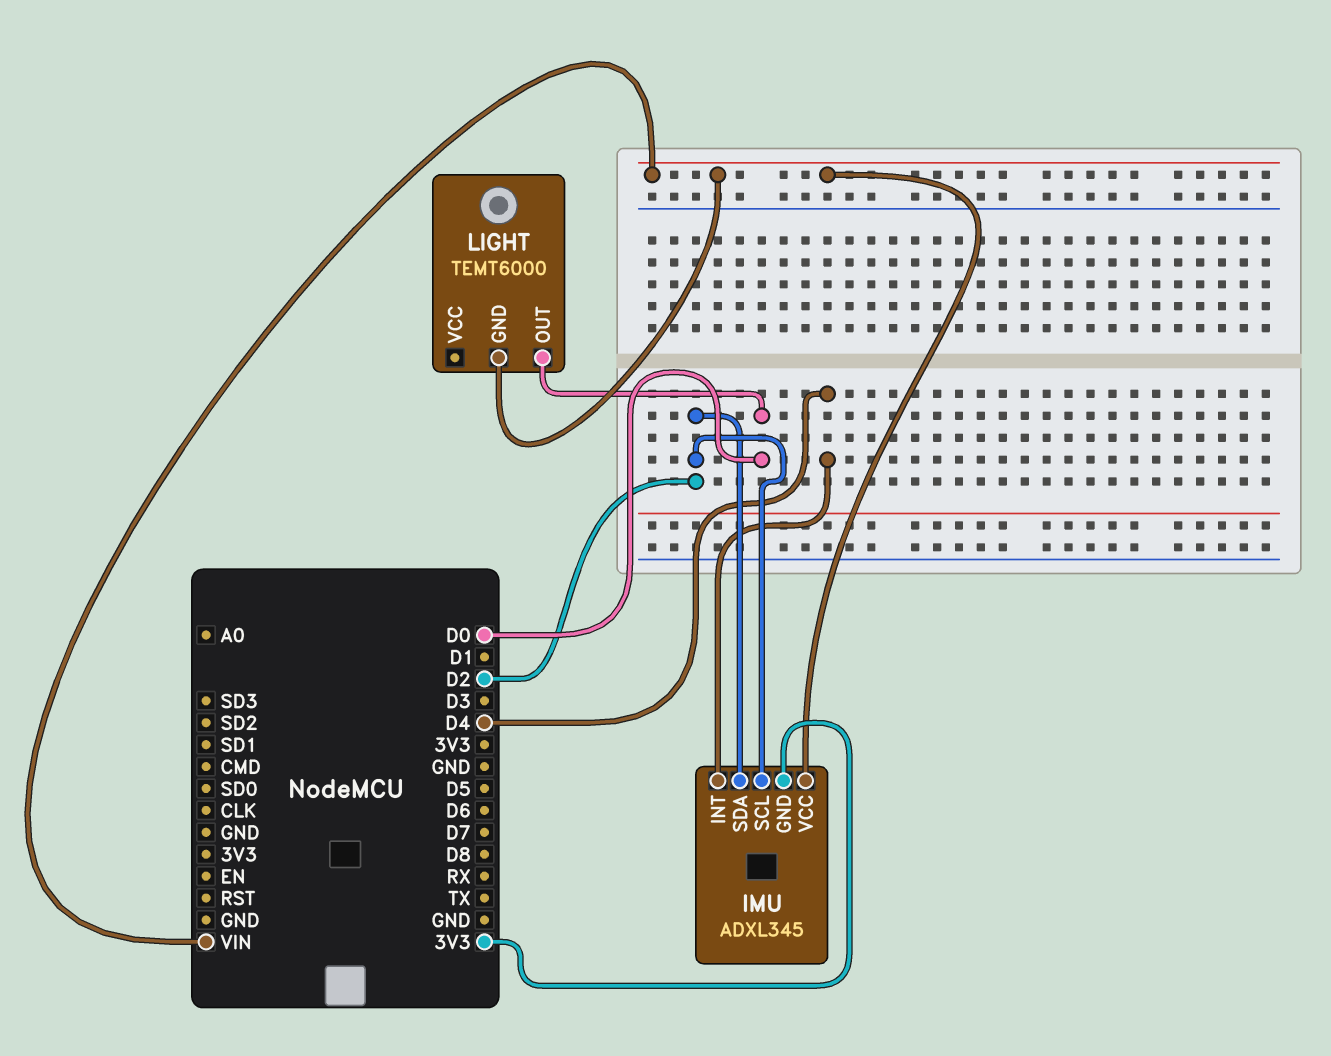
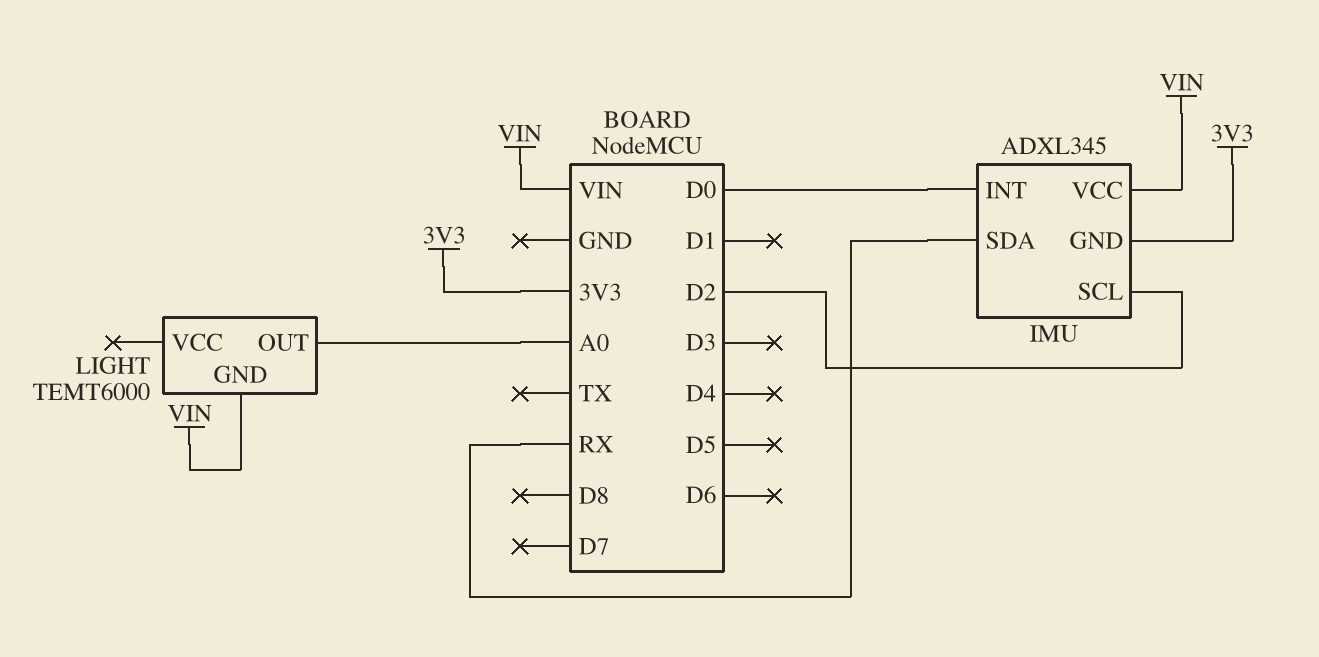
IMU pin INT: D4 -> D0
IMU pin SDA: D2 -> RX
LIGHT pin OUT: D0 -> A0

